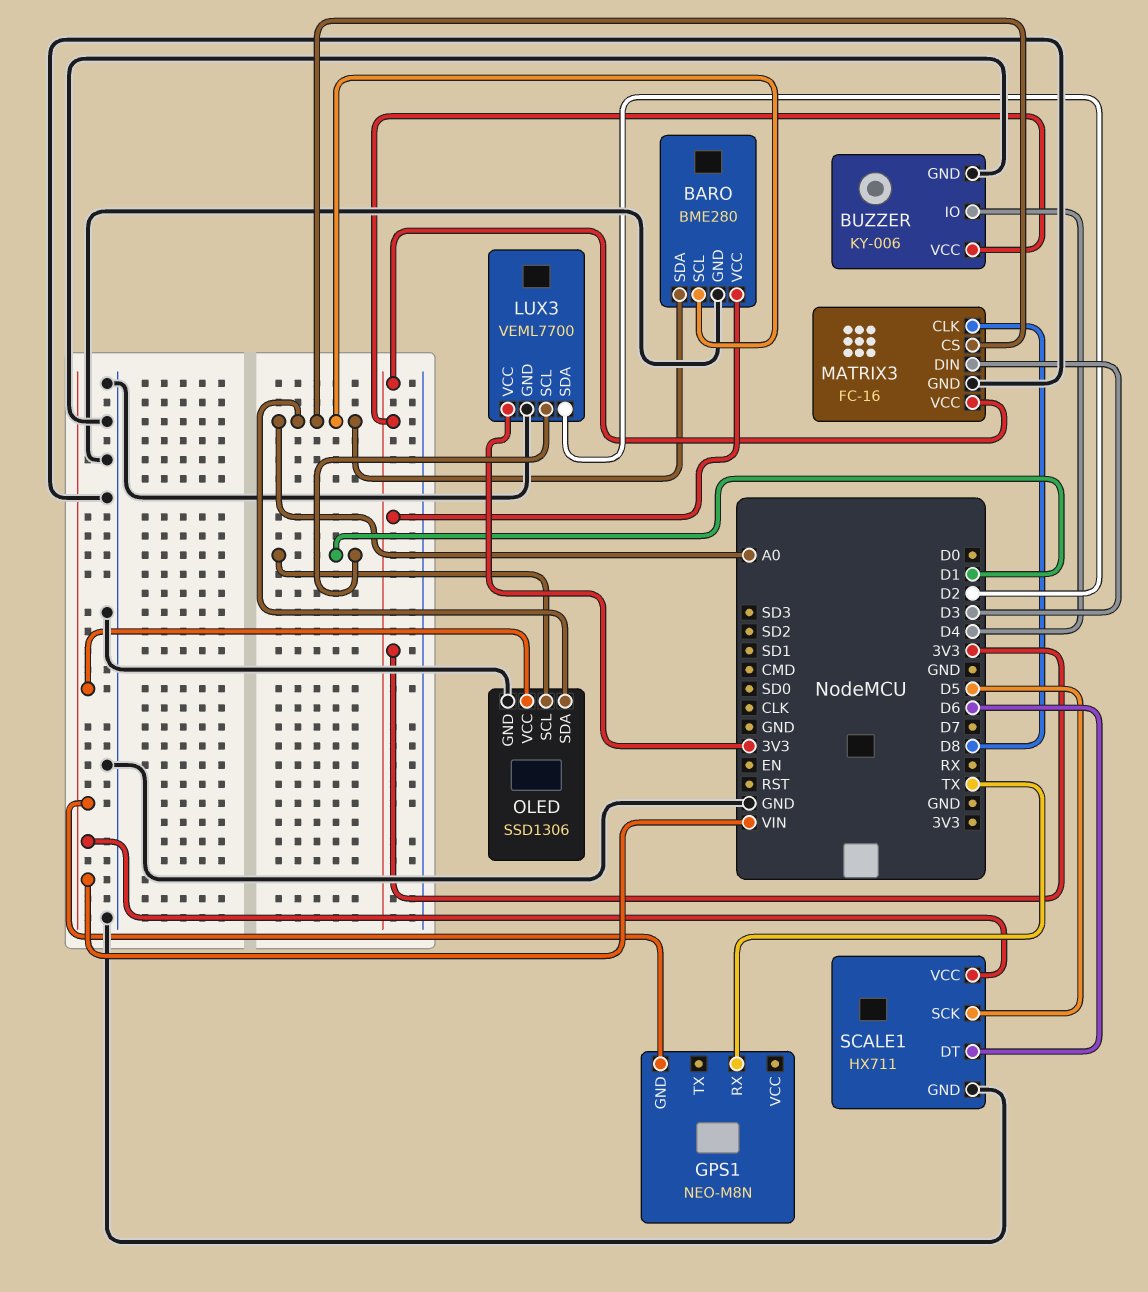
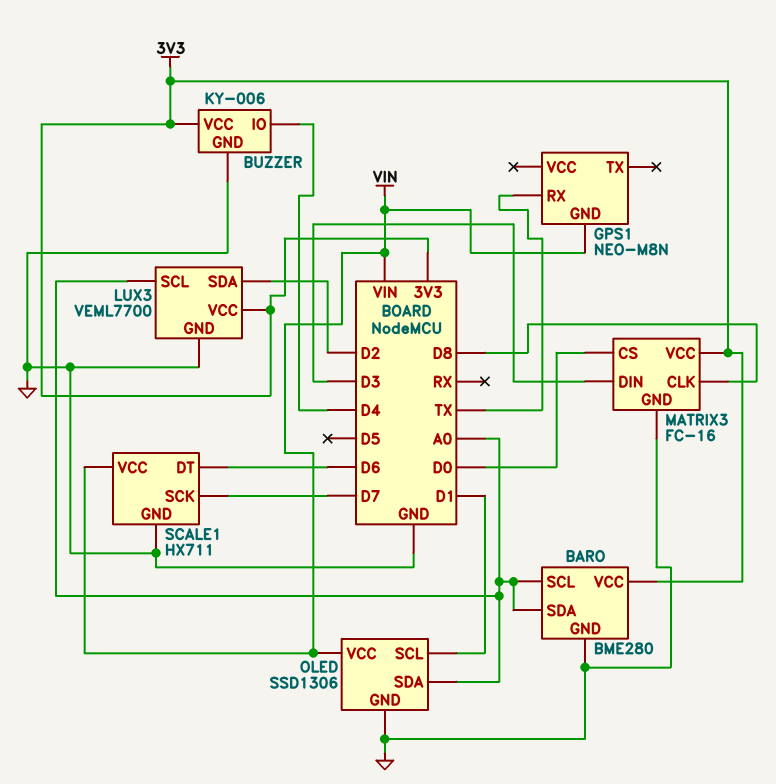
LUX3 pin SCL: D1 -> A0
MATRIX3 pin CS: A0 -> D0
SCALE1 pin SCK: D5 -> D7

